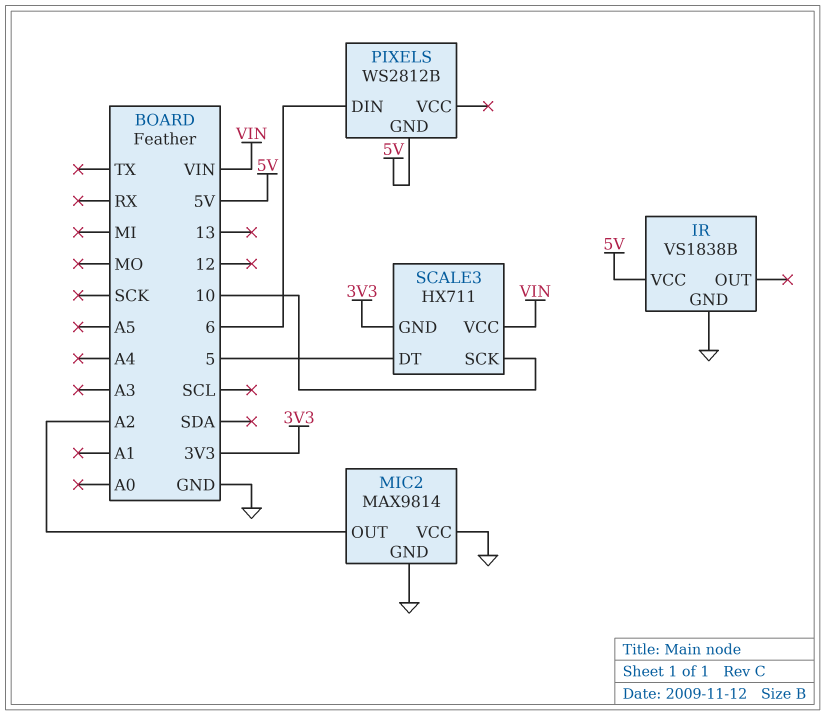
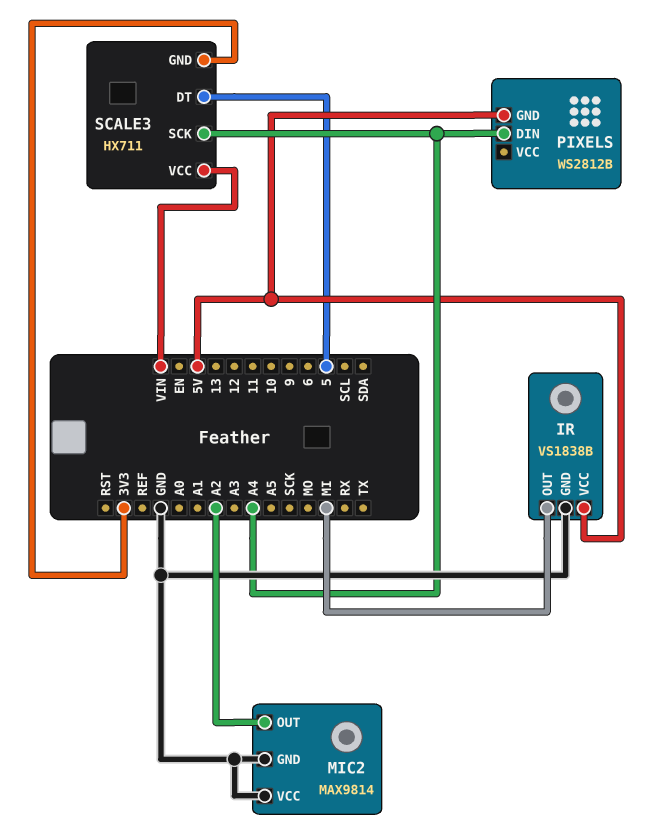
IR pin OUT: none -> MI
PIXELS pin DIN: 6 -> A4
SCALE3 pin SCK: 10 -> A4

